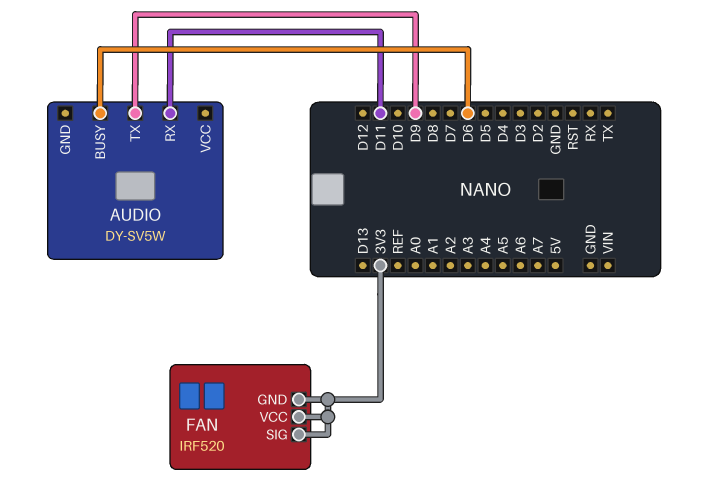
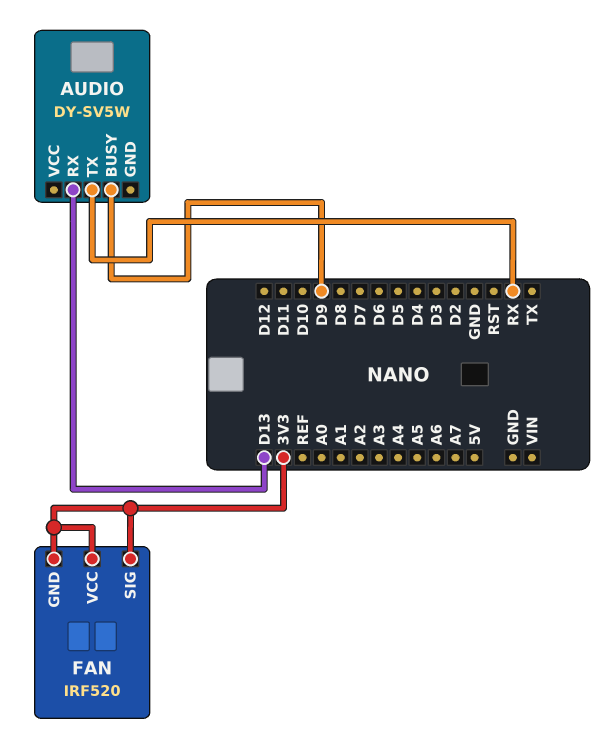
AUDIO pin BUSY: D6 -> D9
AUDIO pin RX: D11 -> D13
AUDIO pin TX: D9 -> RX

